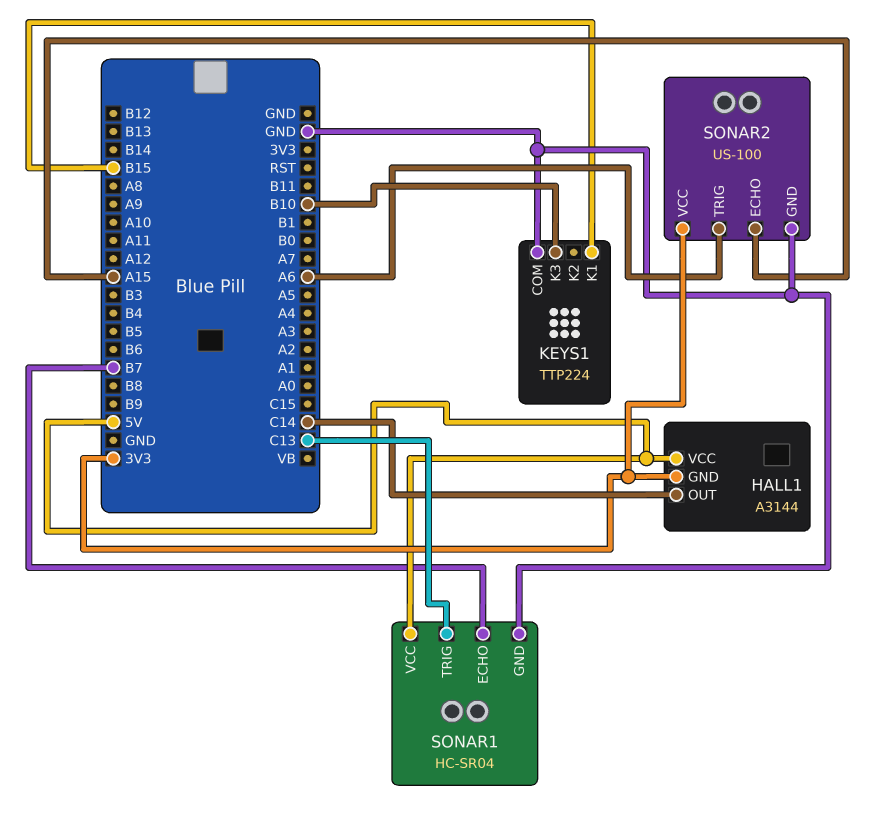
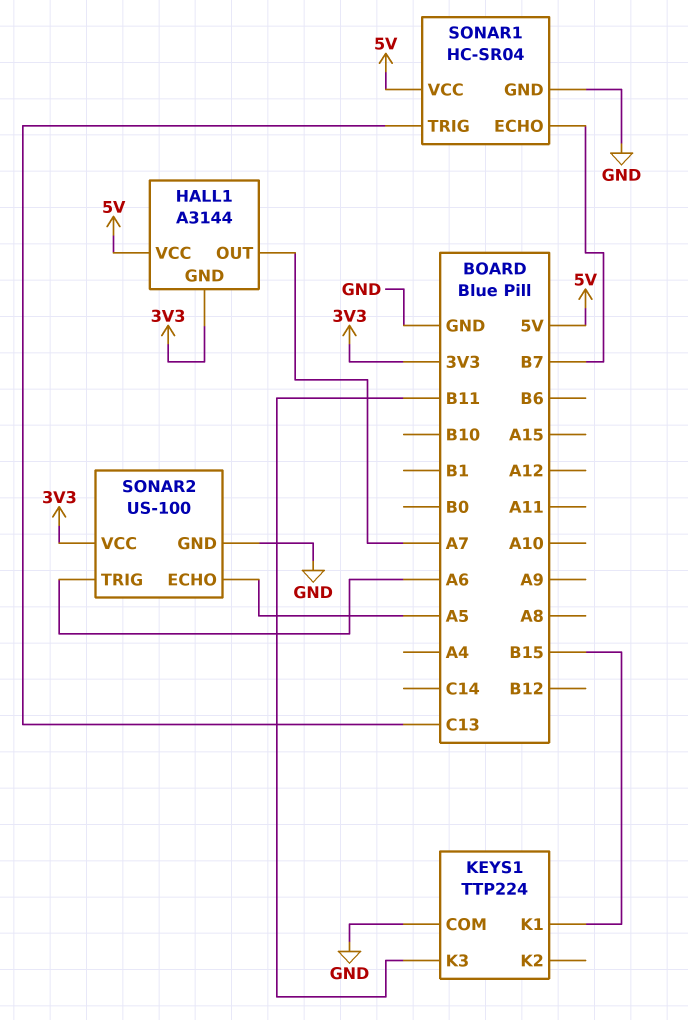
HALL1 pin OUT: C14 -> A7
KEYS1 pin K3: B10 -> B11
SONAR2 pin ECHO: A15 -> A5

